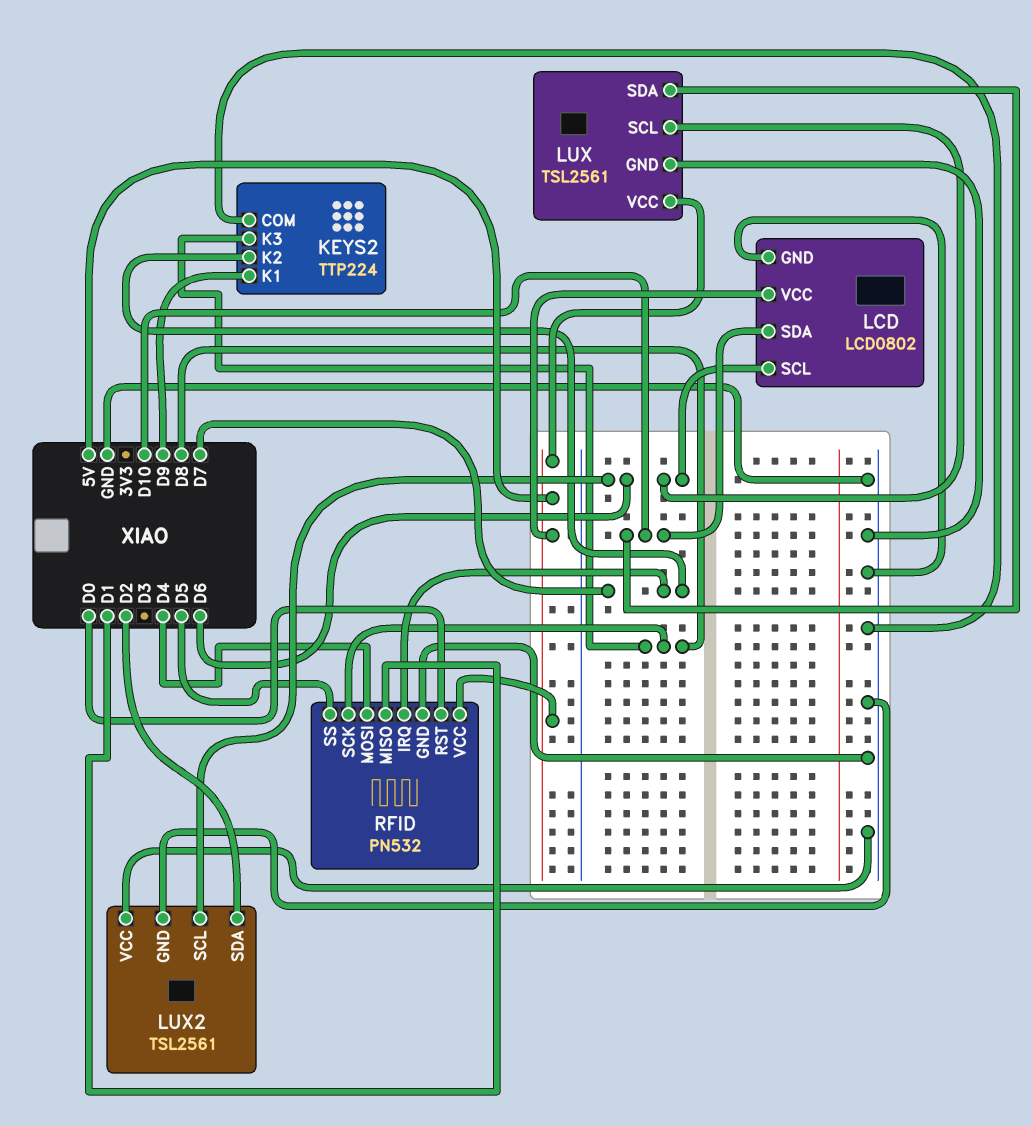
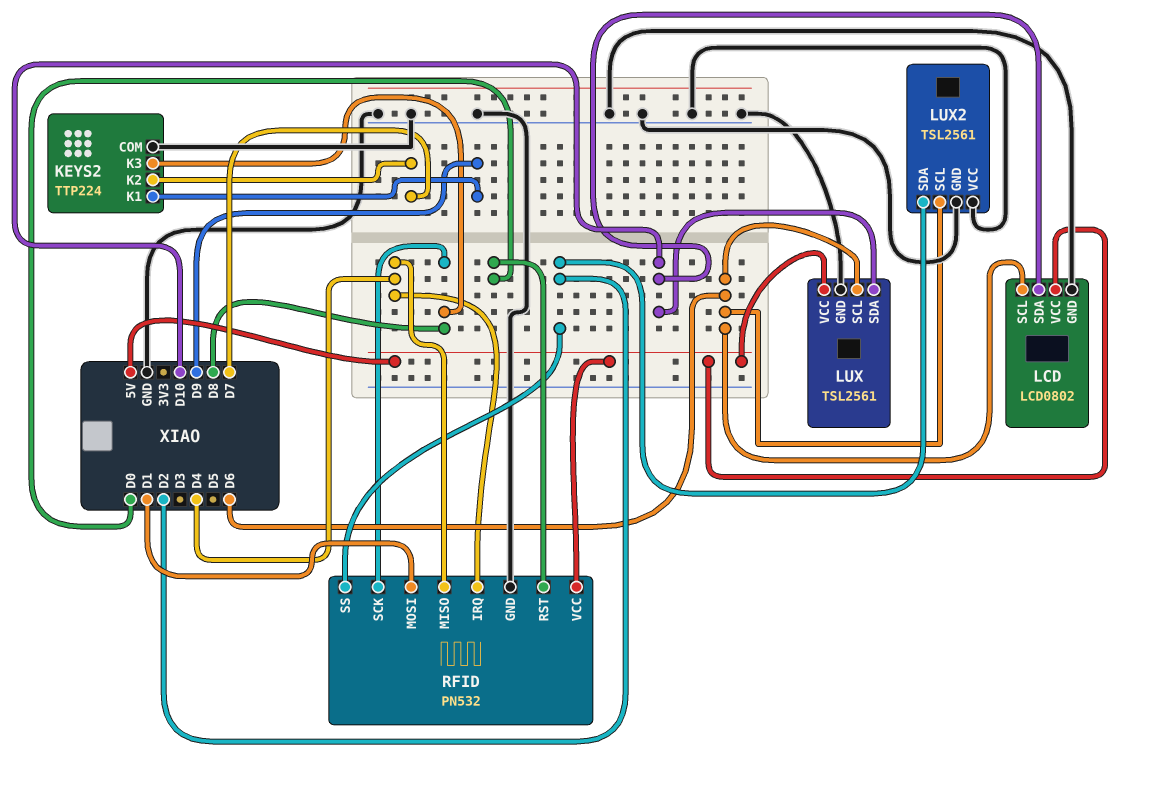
RFID pin IRQ: D7 -> D4
RFID pin MISO: D1 -> D4
RFID pin MOSI: D4 -> D1
RFID pin SS: D5 -> D2

